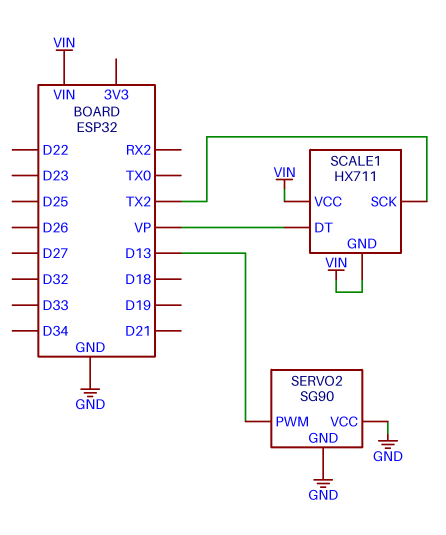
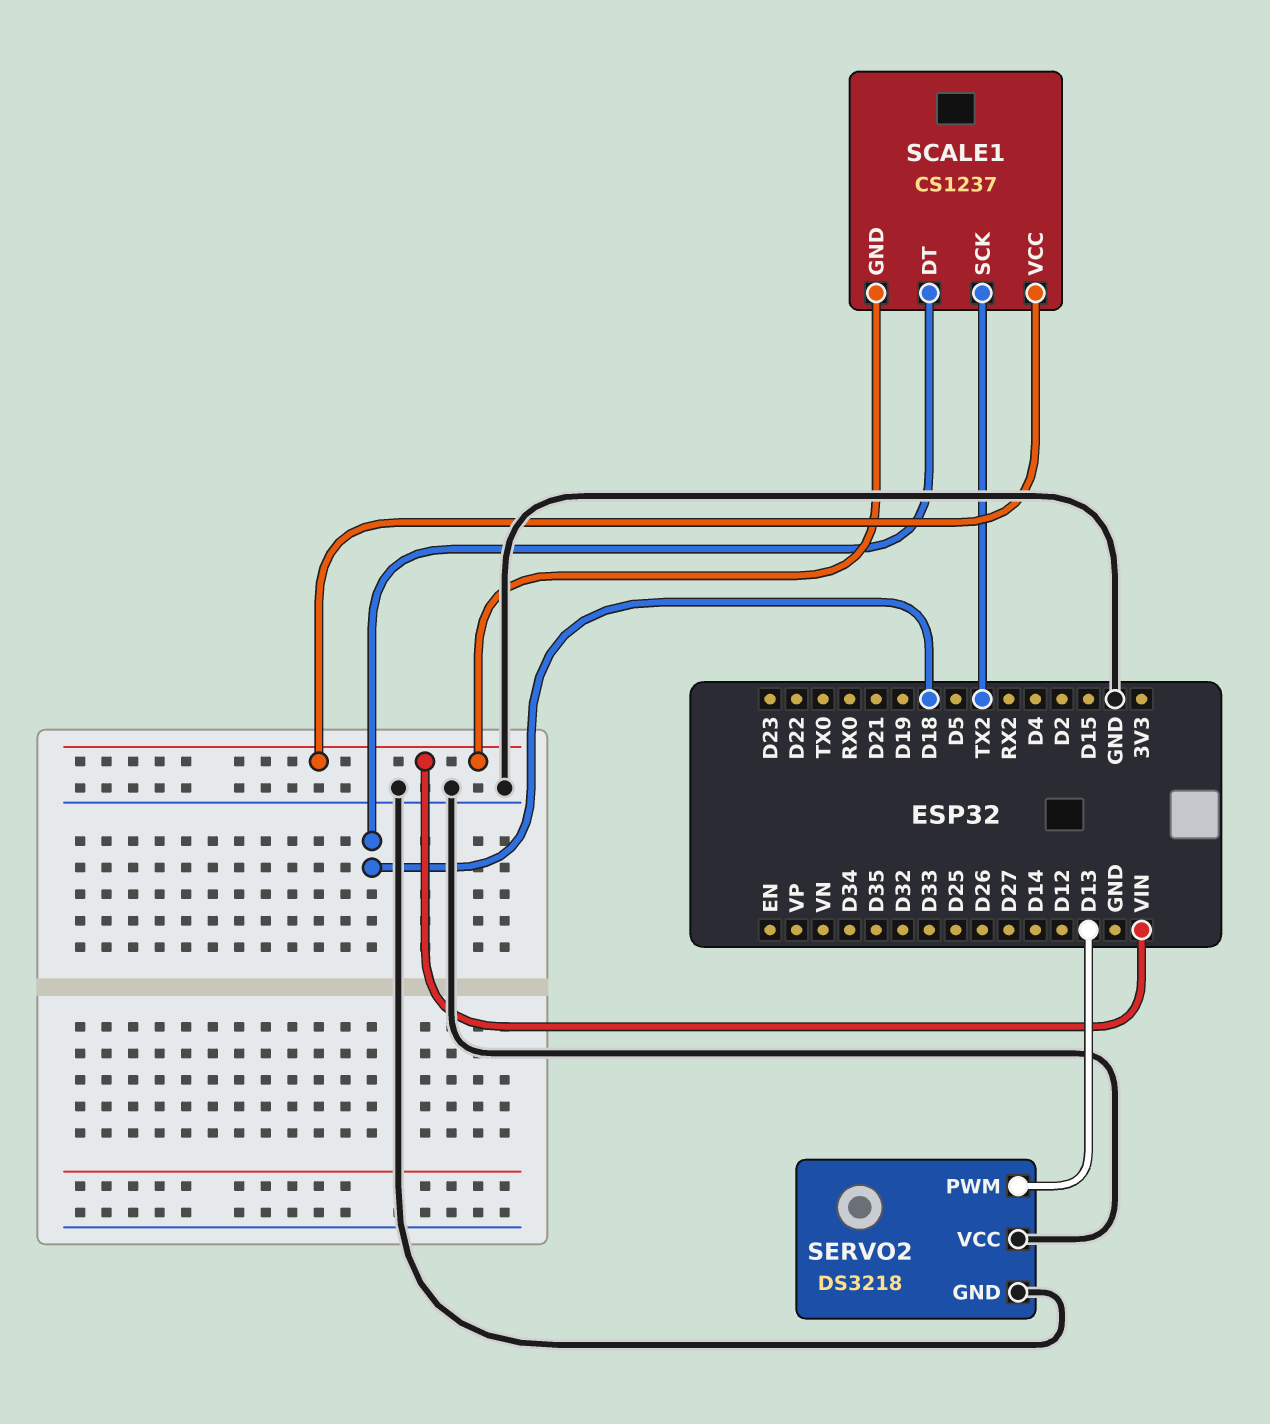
SCALE1: HX711 -> CS1237
SCALE1 pin DT: VP -> D18
SERVO2: SG90 -> DS3218

